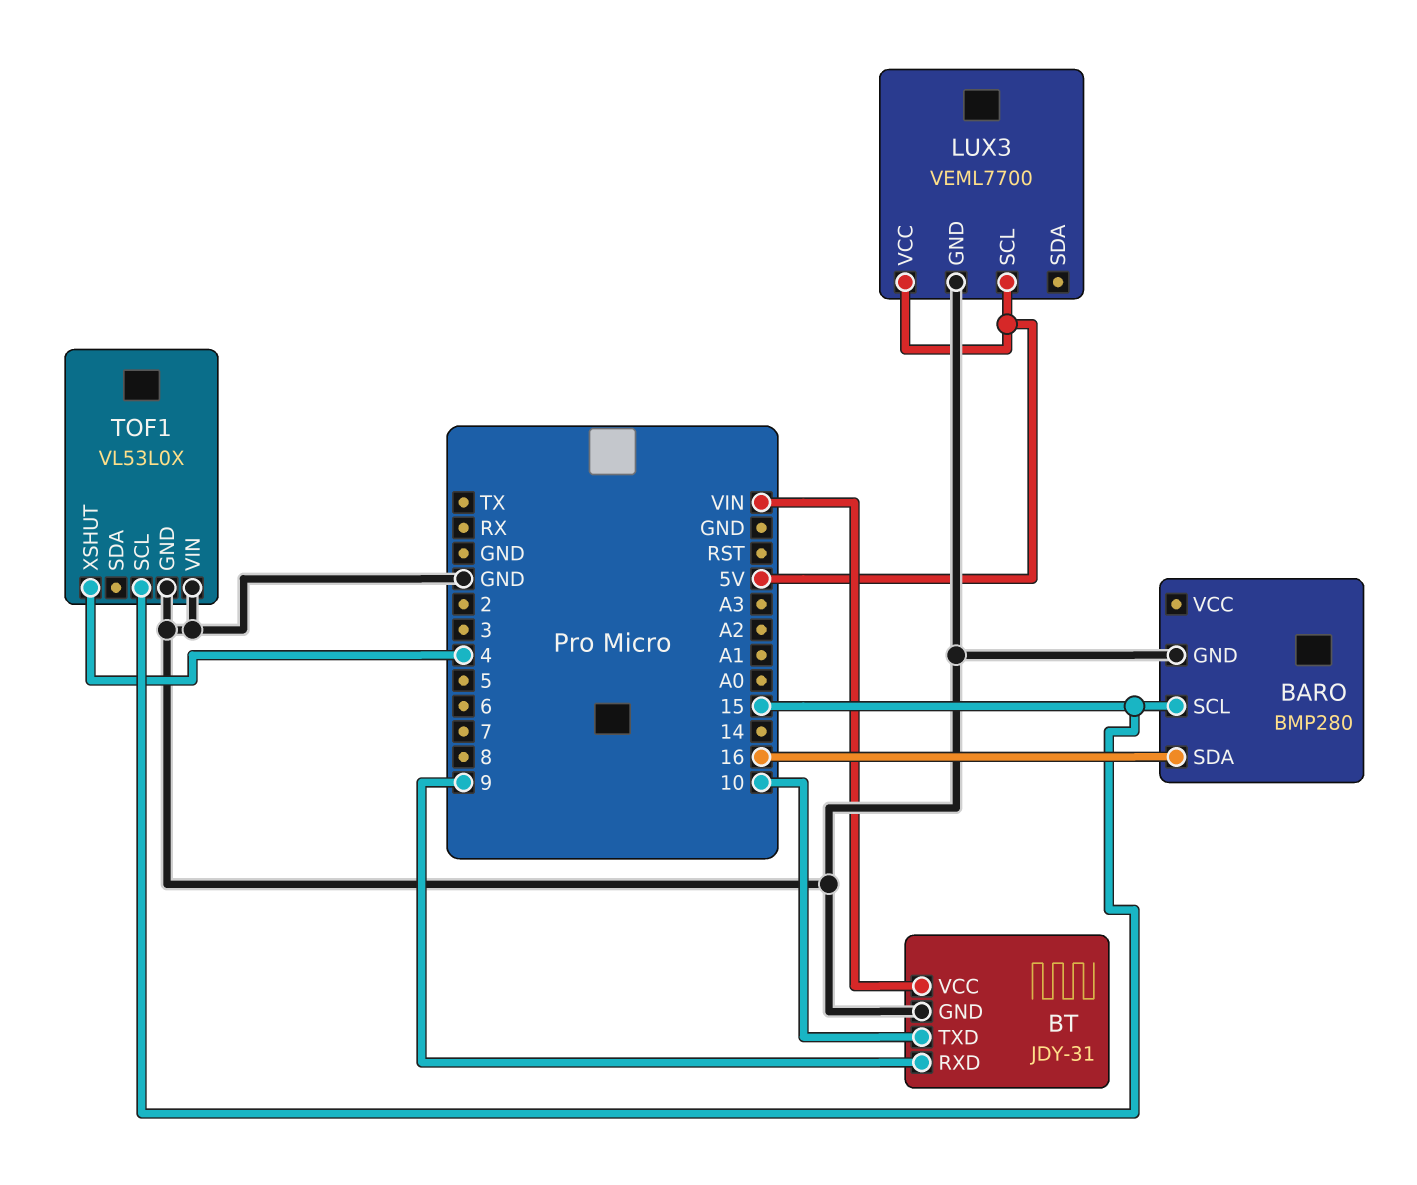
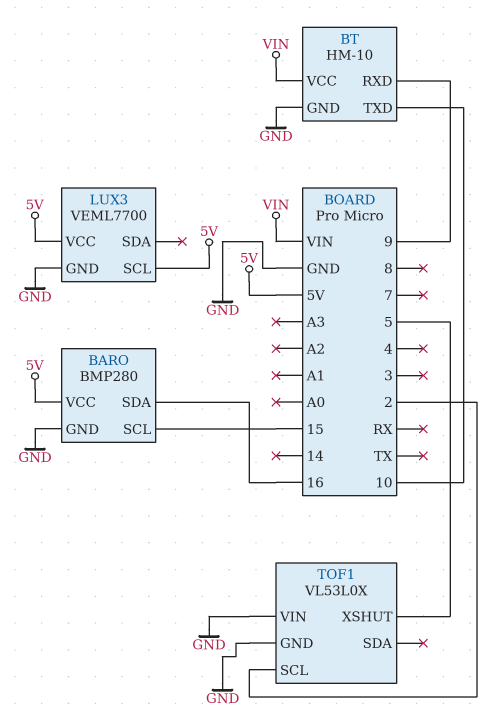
BARO pin VCC: none -> 5V
BT: JDY-31 -> HM-10
TOF1 pin SCL: 15 -> 2
TOF1 pin XSHUT: 4 -> 5

